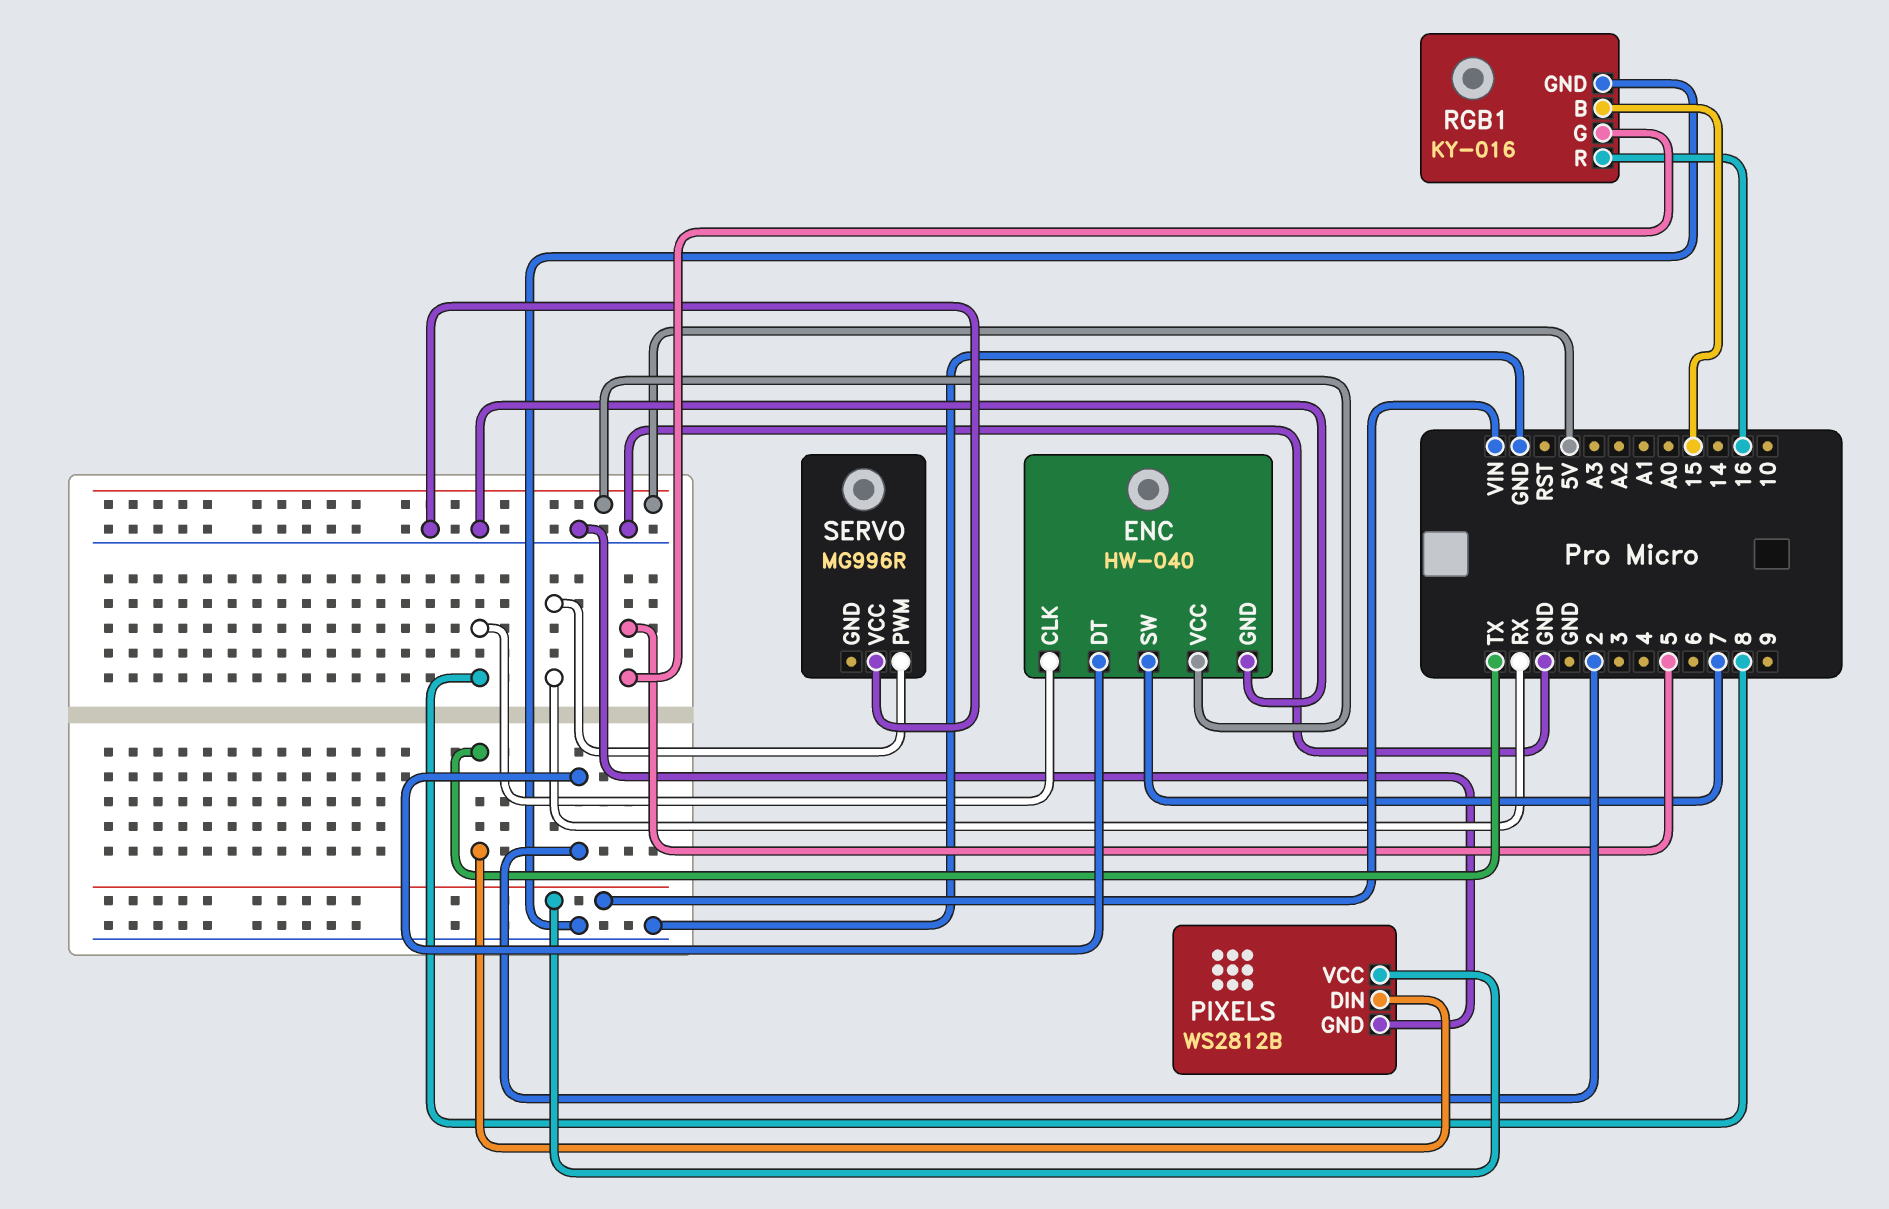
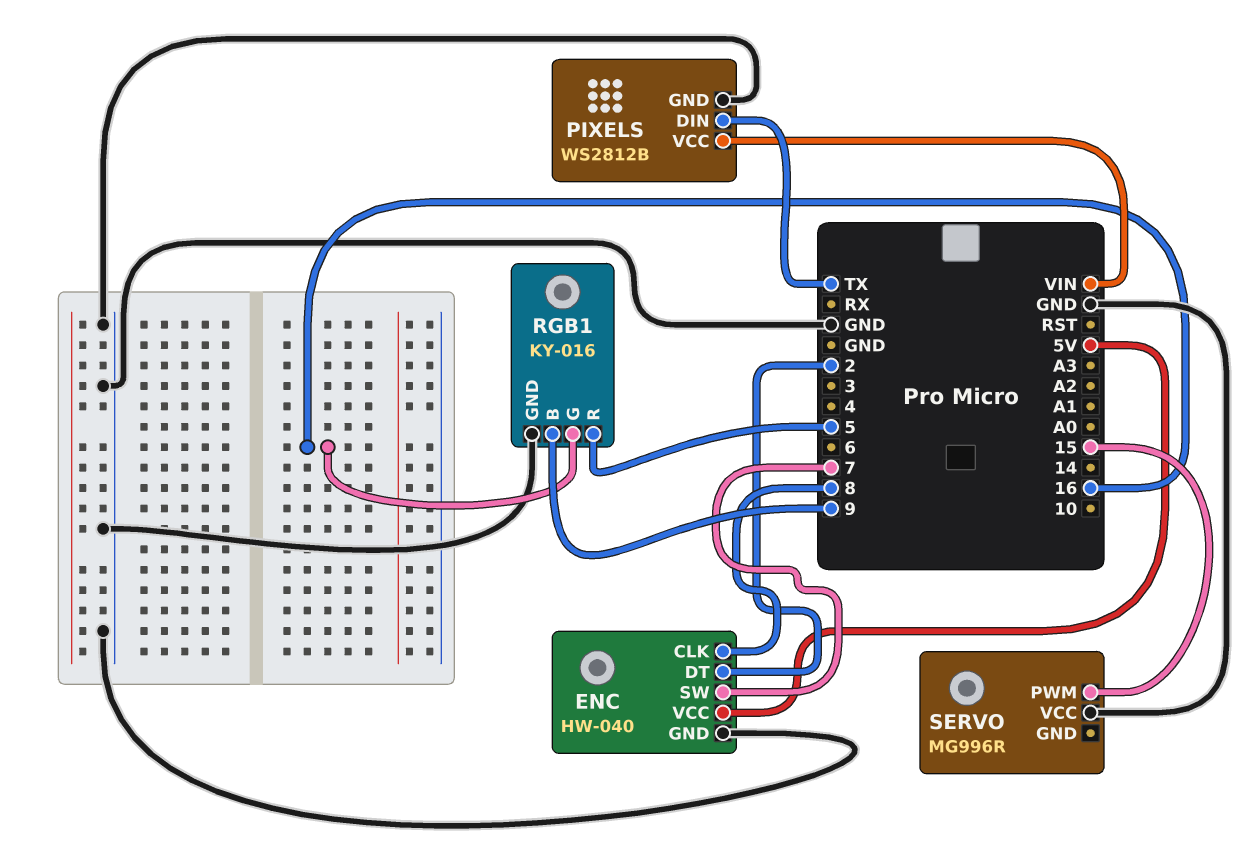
RGB1 pin B: 15 -> 9
RGB1 pin G: 5 -> 16
RGB1 pin R: 16 -> 5
SERVO pin PWM: RX -> 15

